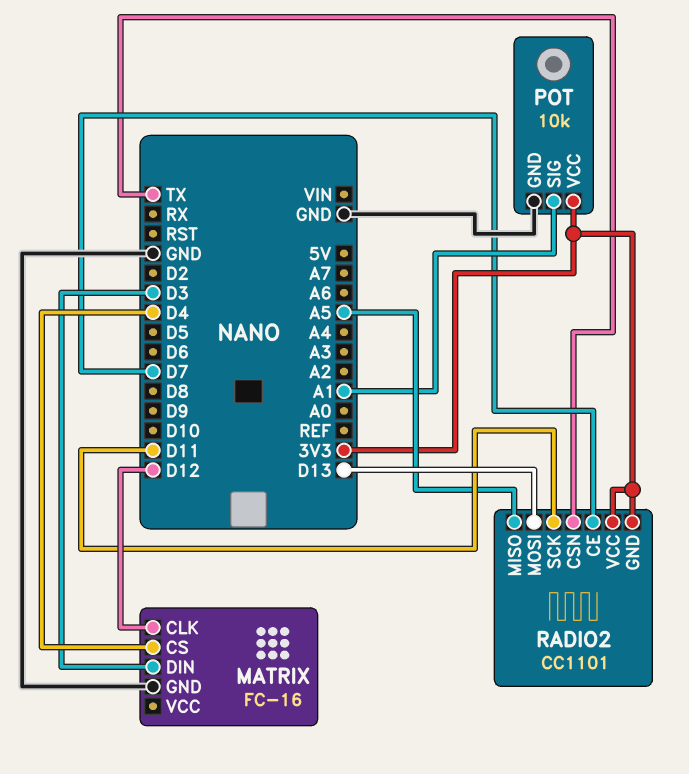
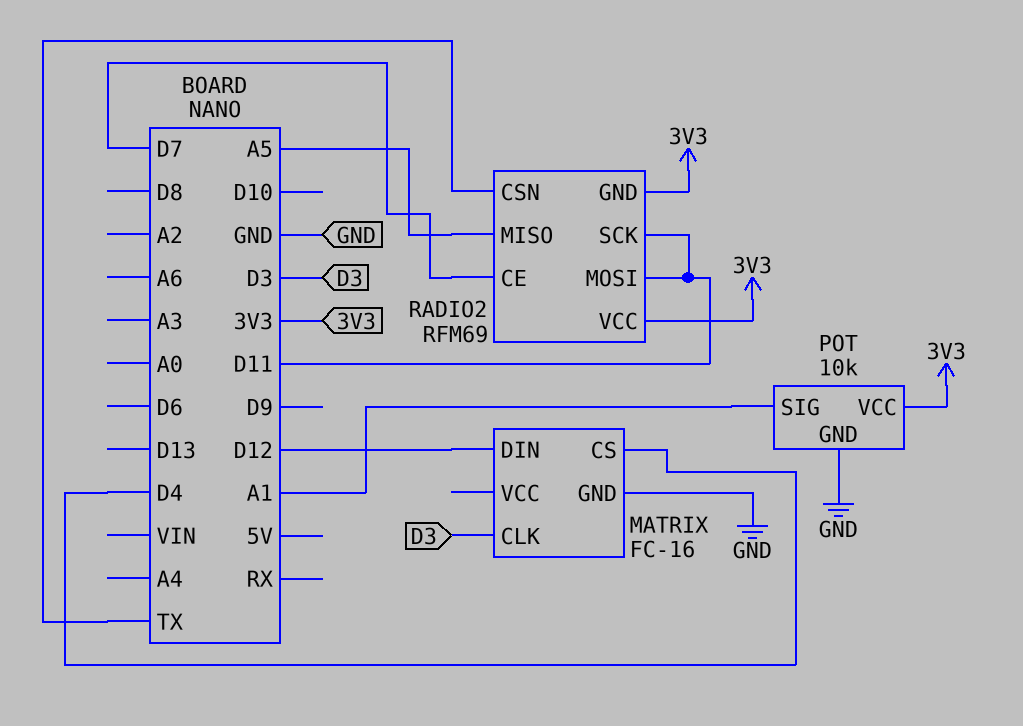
MATRIX pin CLK: D12 -> D3
MATRIX pin DIN: D3 -> D12
RADIO2: CC1101 -> RFM69
RADIO2 pin MOSI: D13 -> D11

